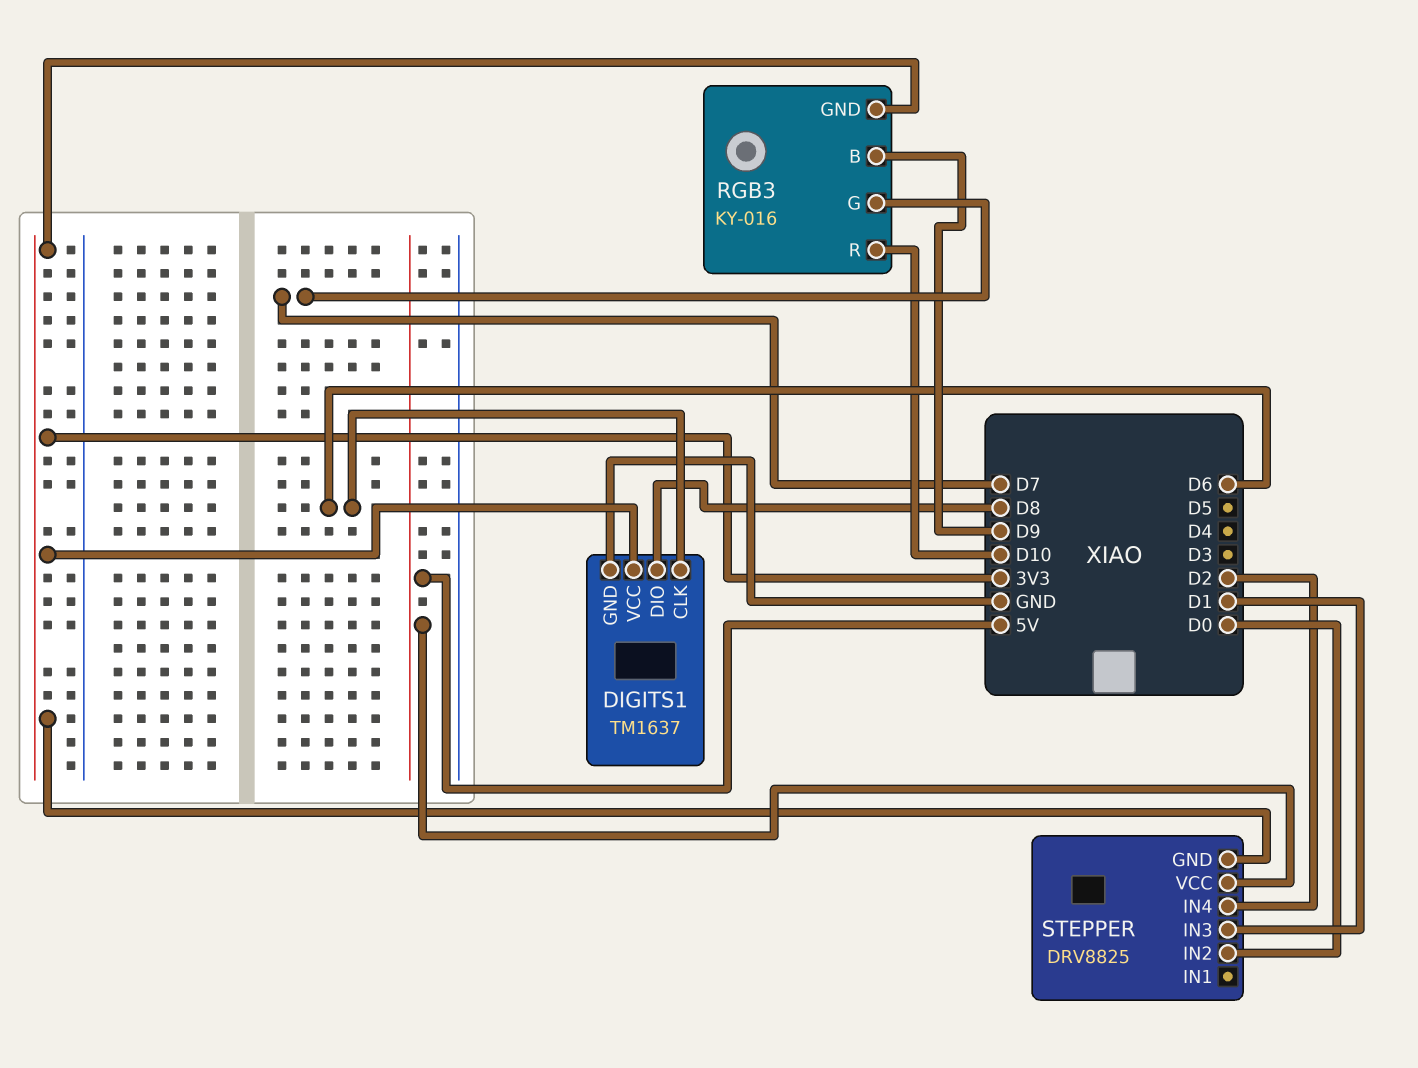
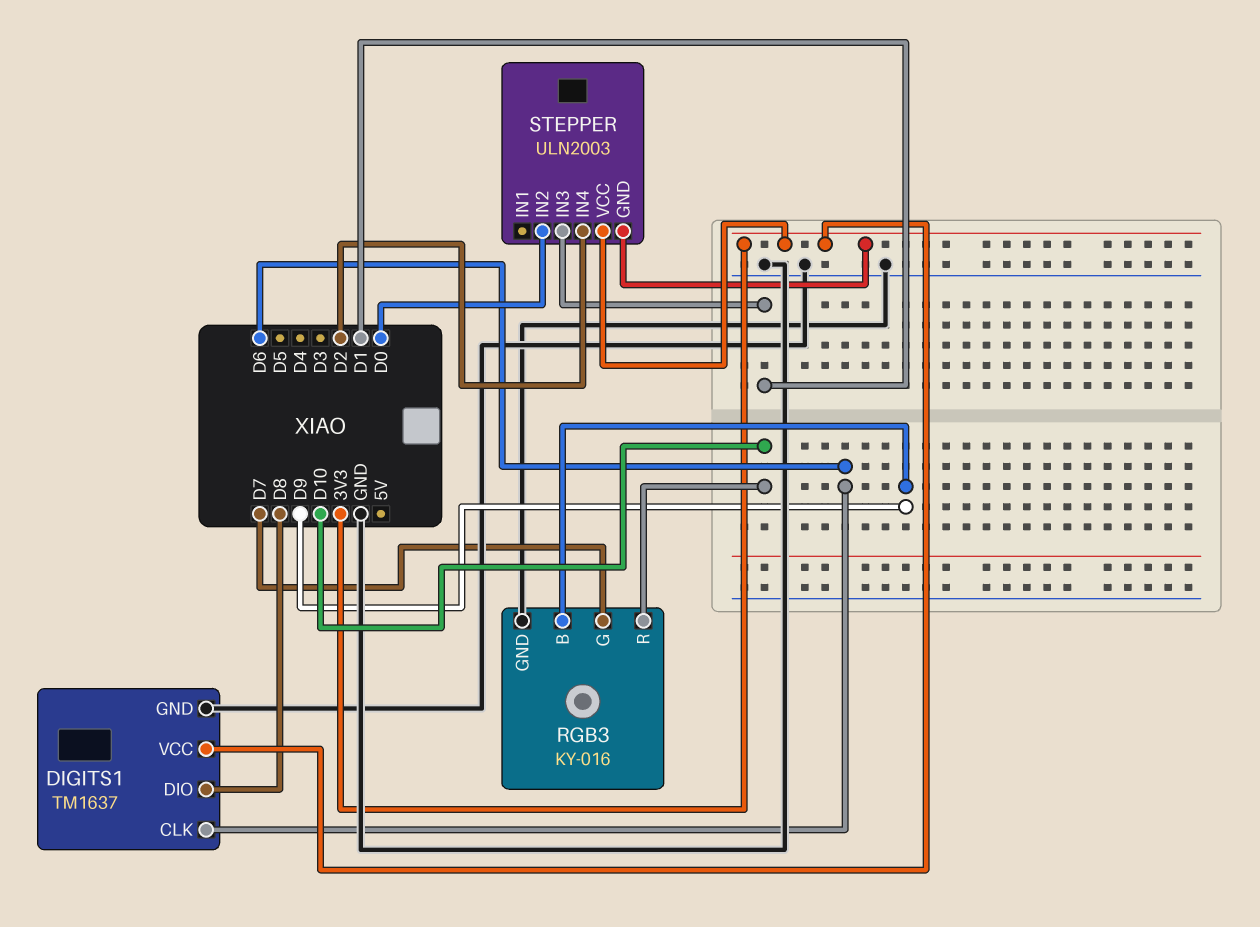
RGB3 pin GND: 3V3 -> GND
STEPPER: DRV8825 -> ULN2003
STEPPER pin VCC: 5V -> 3V3

